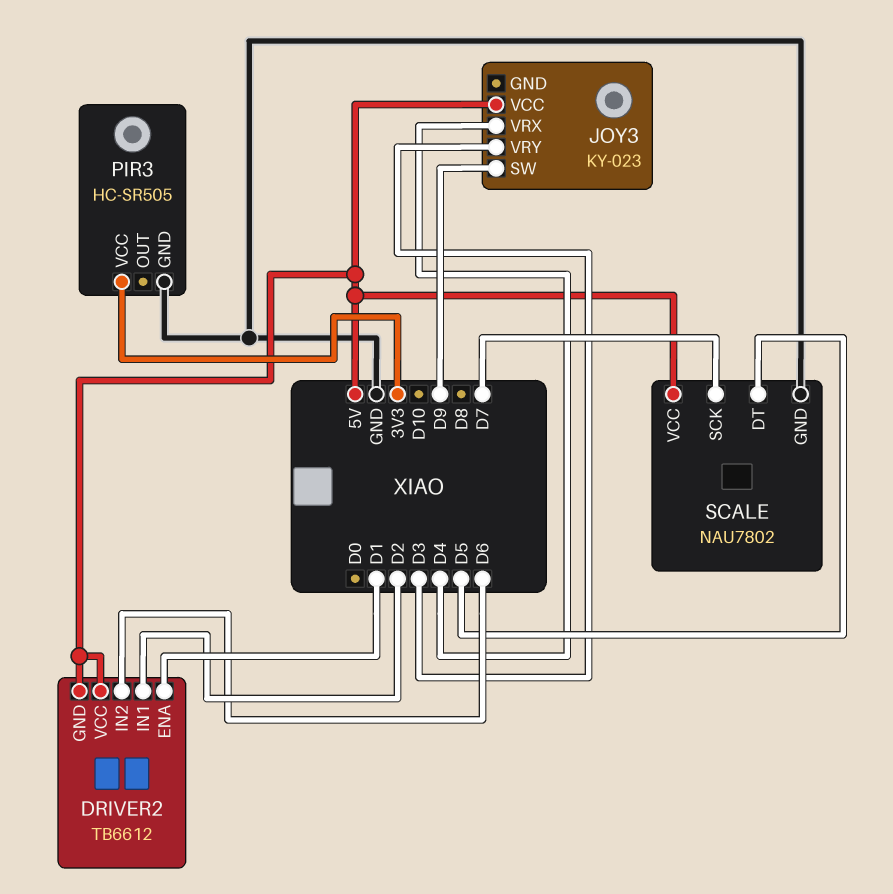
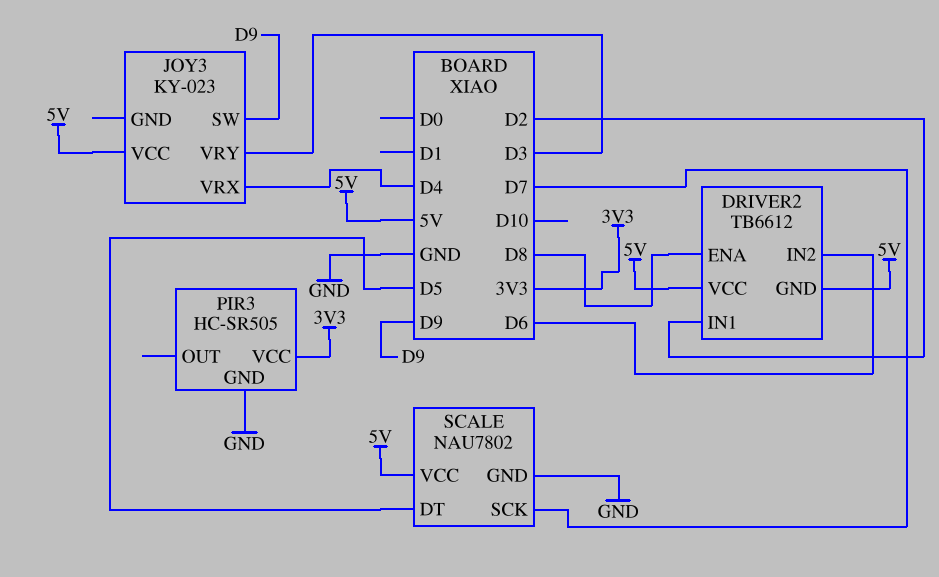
DRIVER2 pin ENA: D1 -> D8

